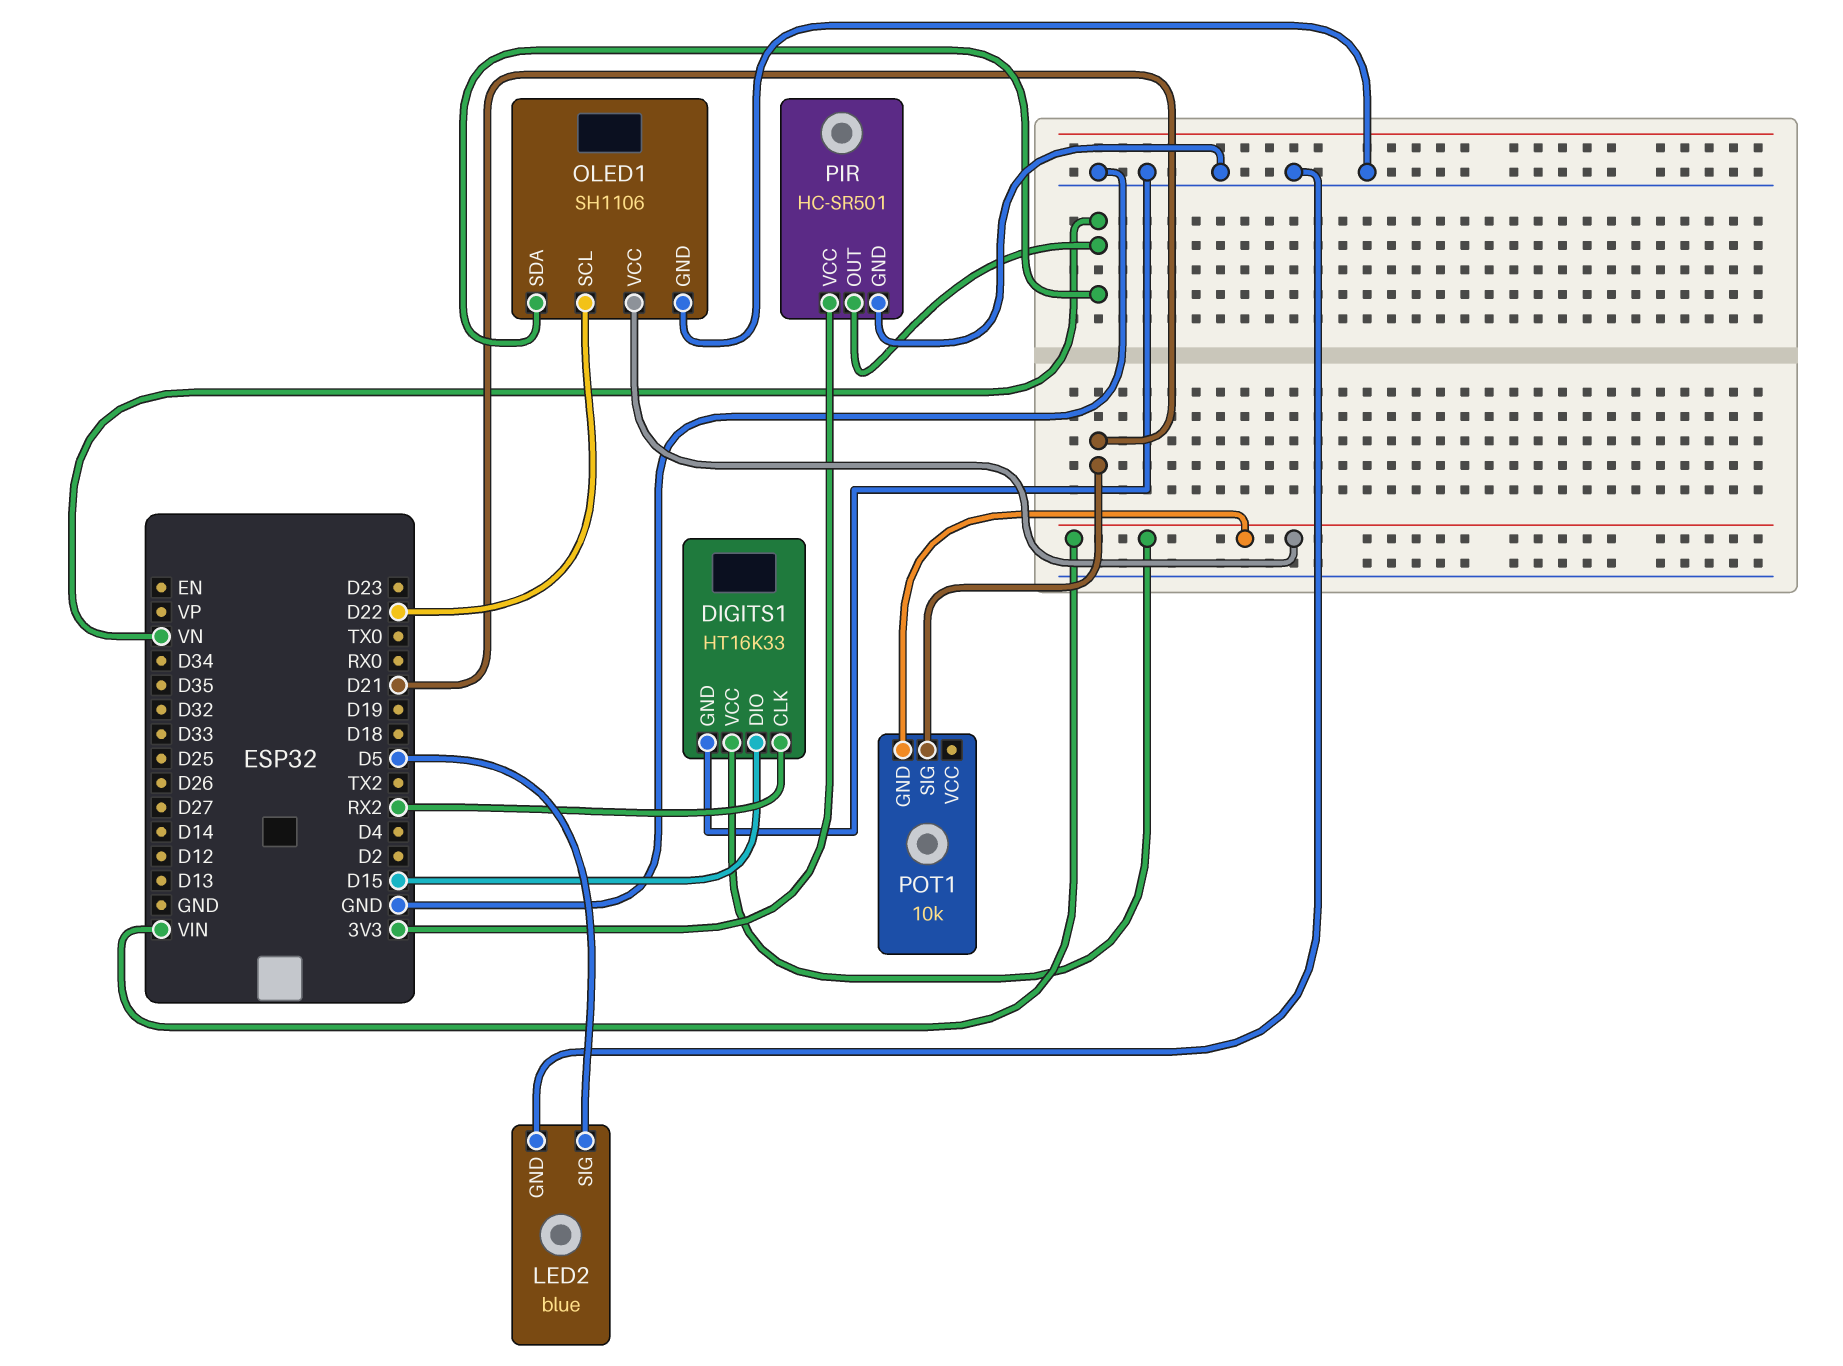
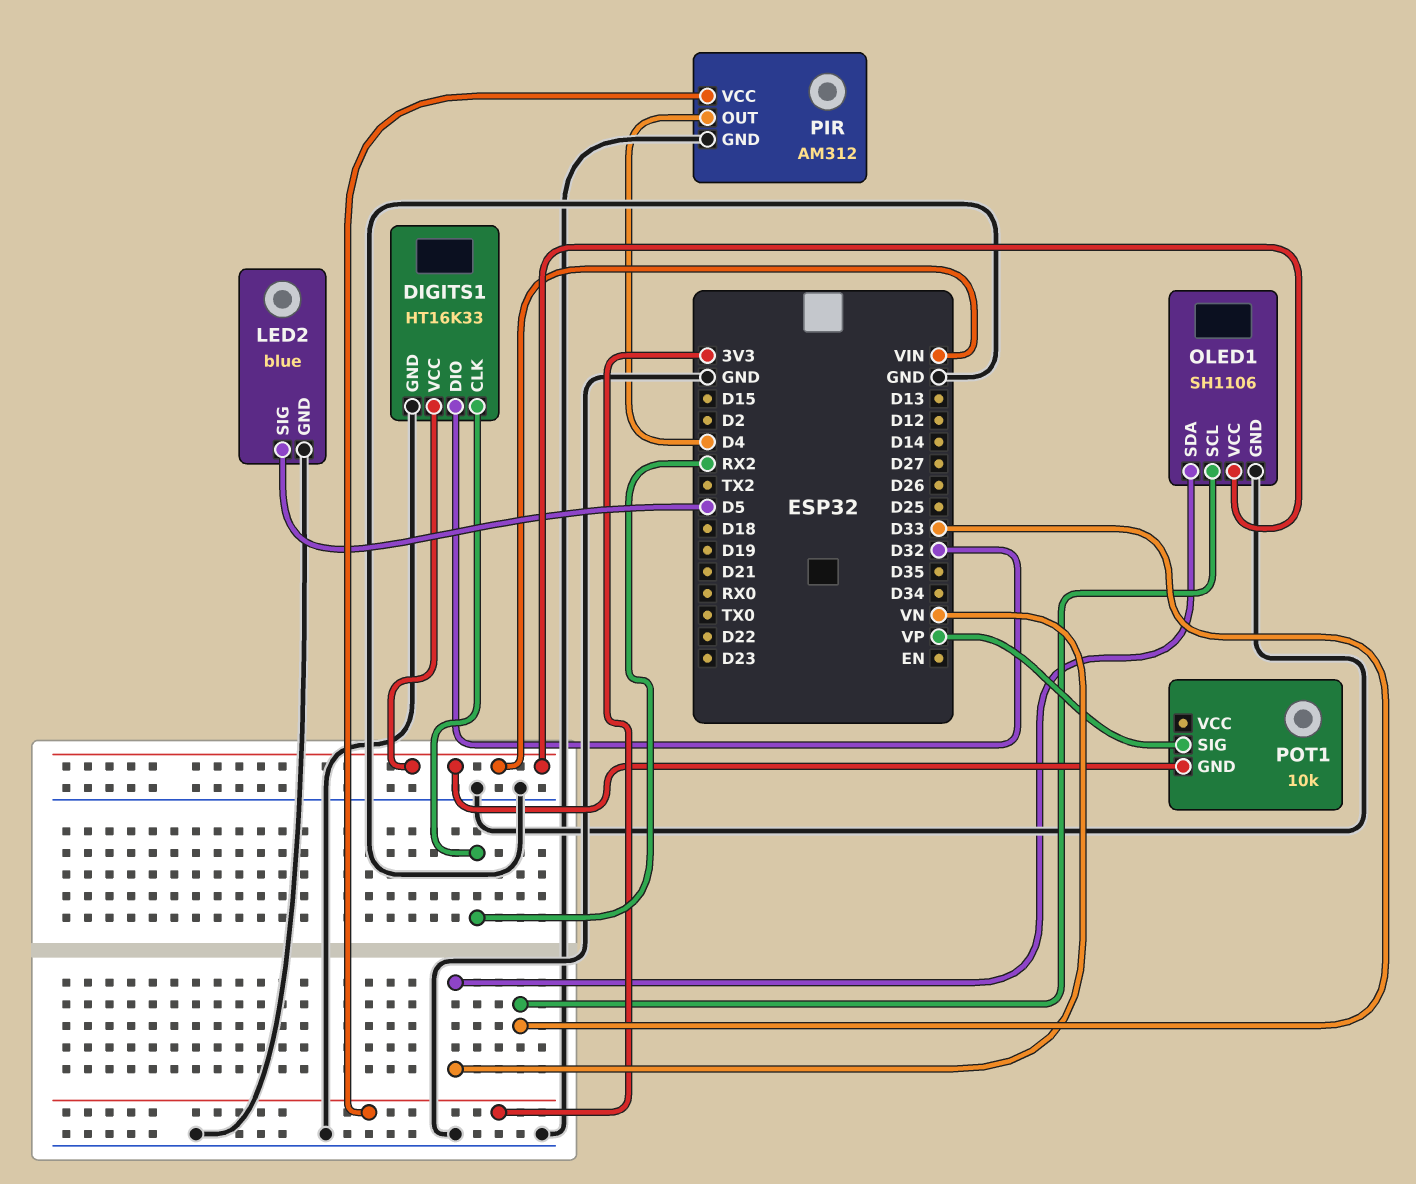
DIGITS1 pin DIO: D15 -> D32
OLED1 pin SCL: D22 -> D33
PIR: HC-SR501 -> AM312
PIR pin OUT: VN -> D4
POT1 pin SIG: D21 -> VP

